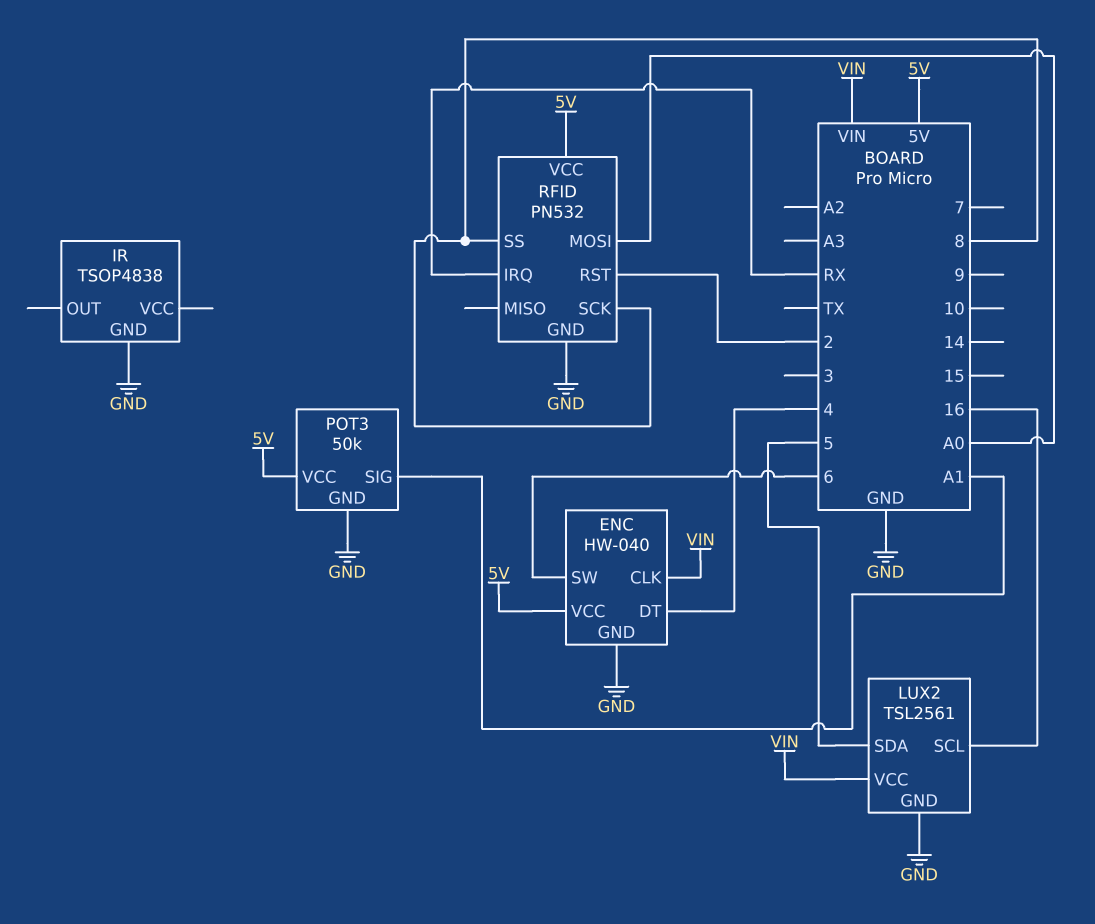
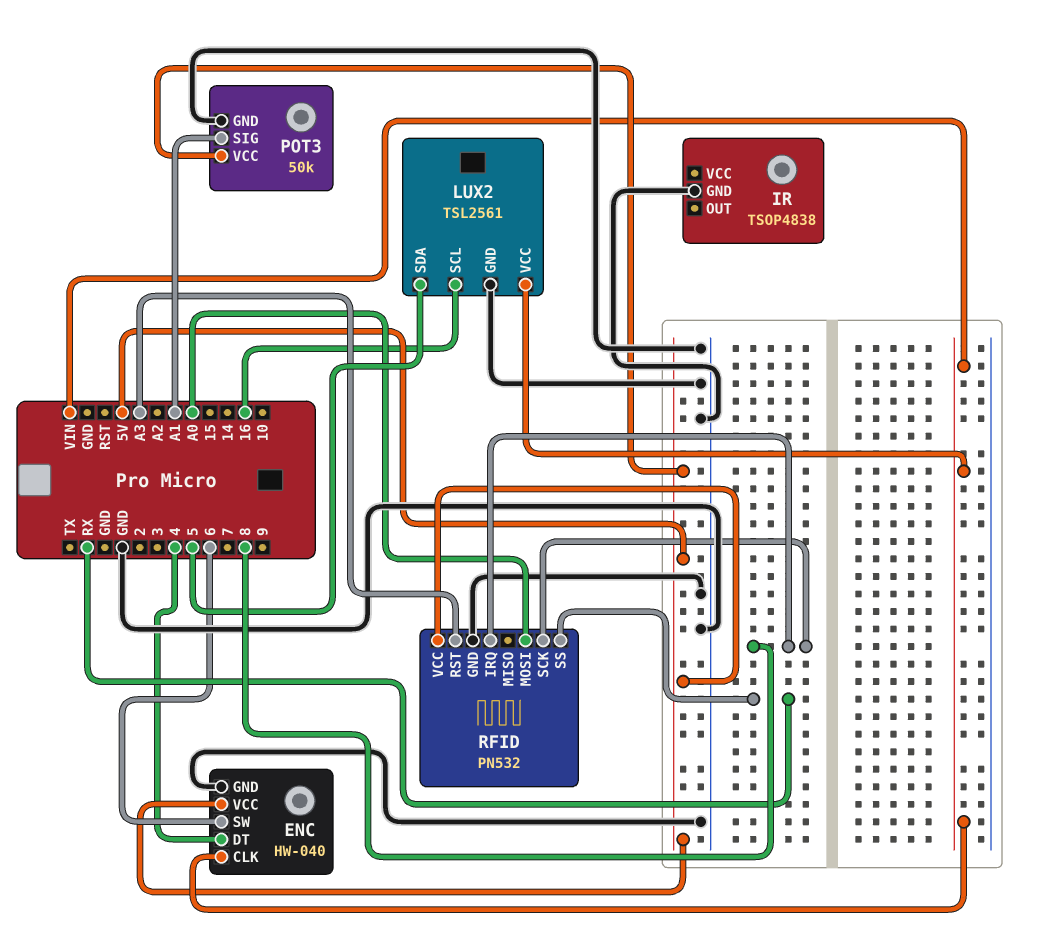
RFID pin IRQ: RX -> 8
RFID pin RST: 2 -> A3
RFID pin SS: 8 -> RX

